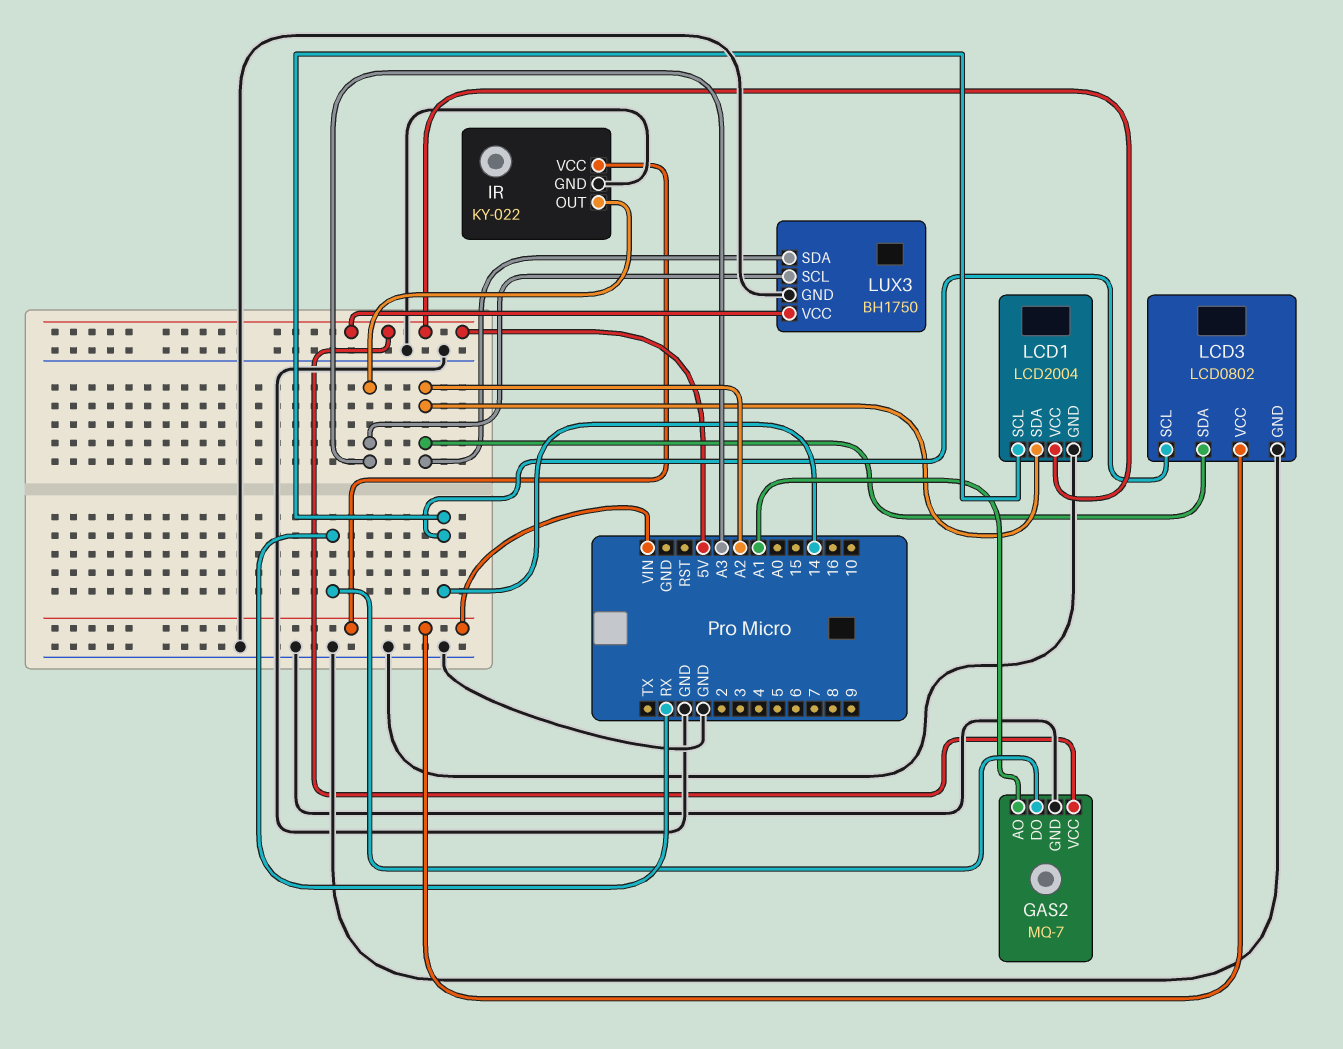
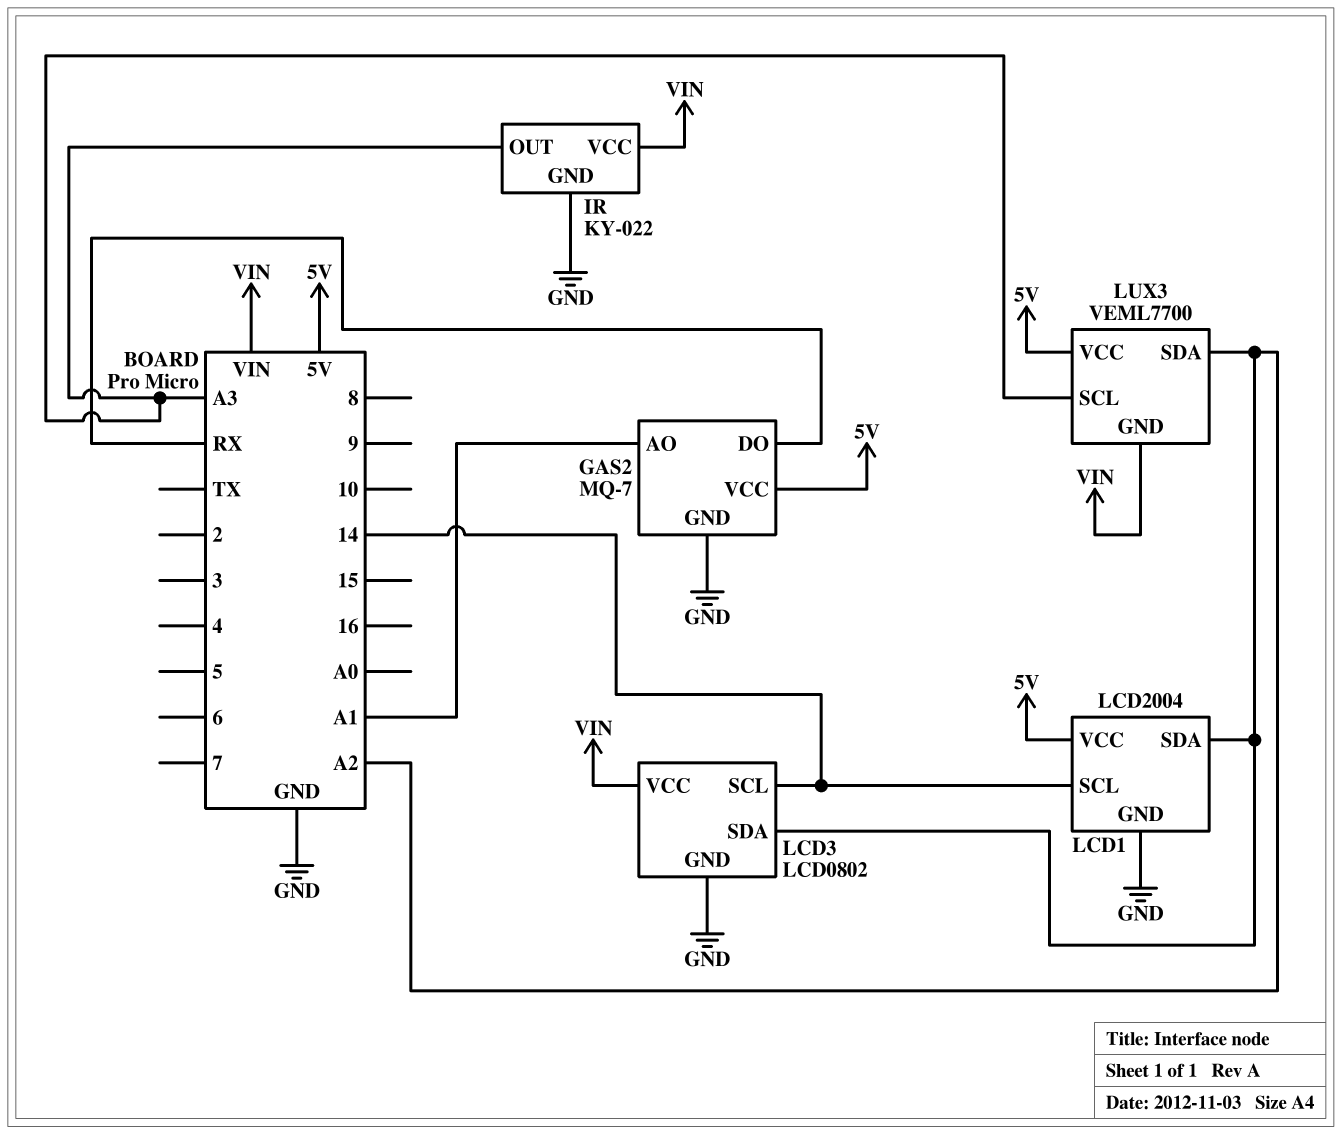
LUX3: BH1750 -> VEML7700
LUX3 pin GND: GND -> VIN

